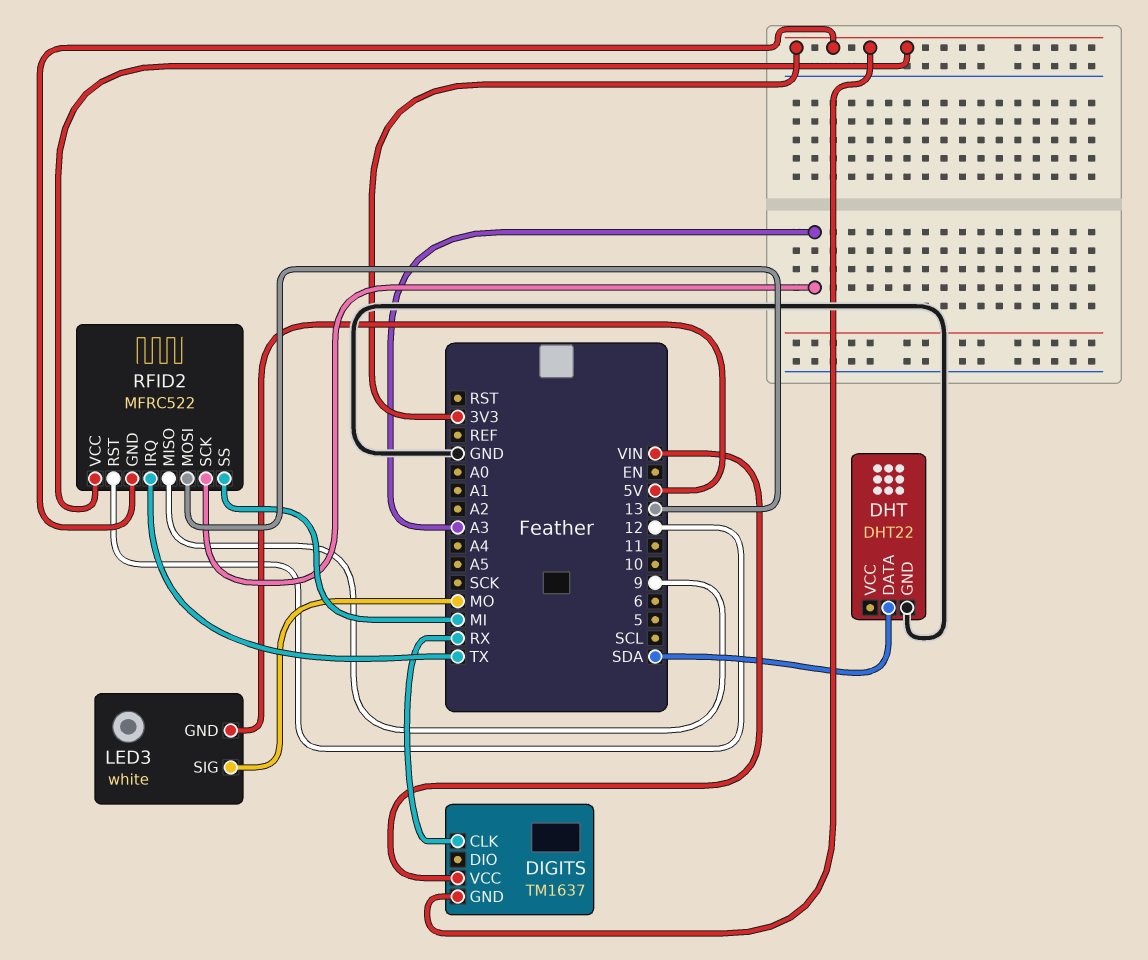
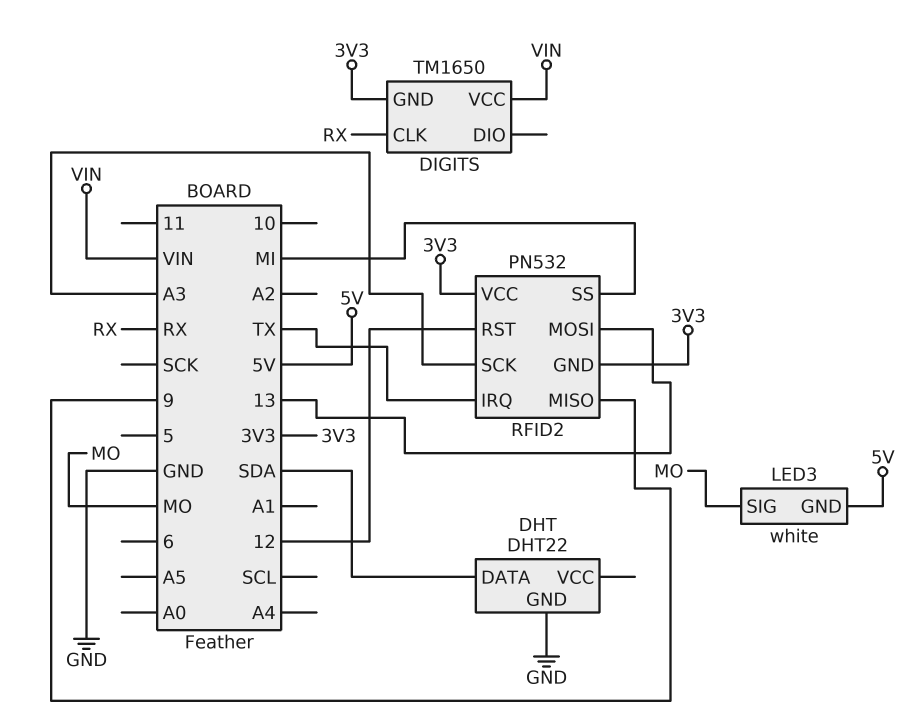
DIGITS: TM1637 -> TM1650
RFID2: MFRC522 -> PN532

